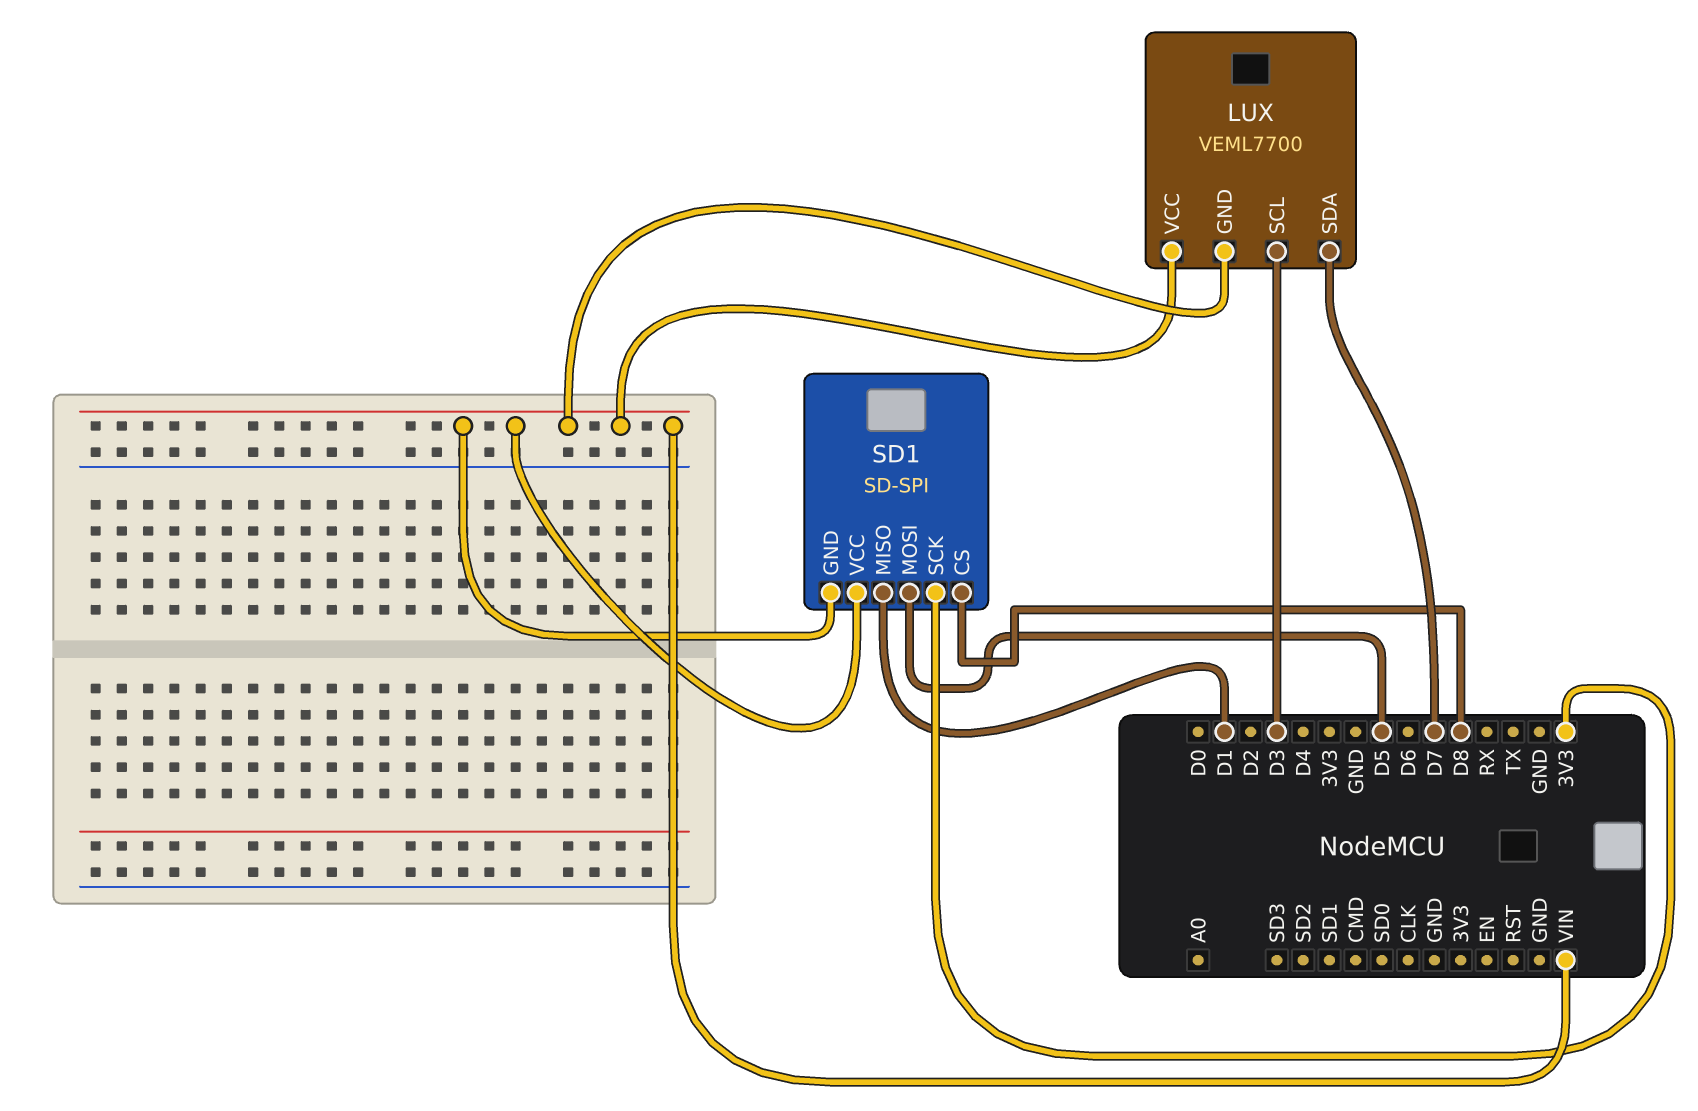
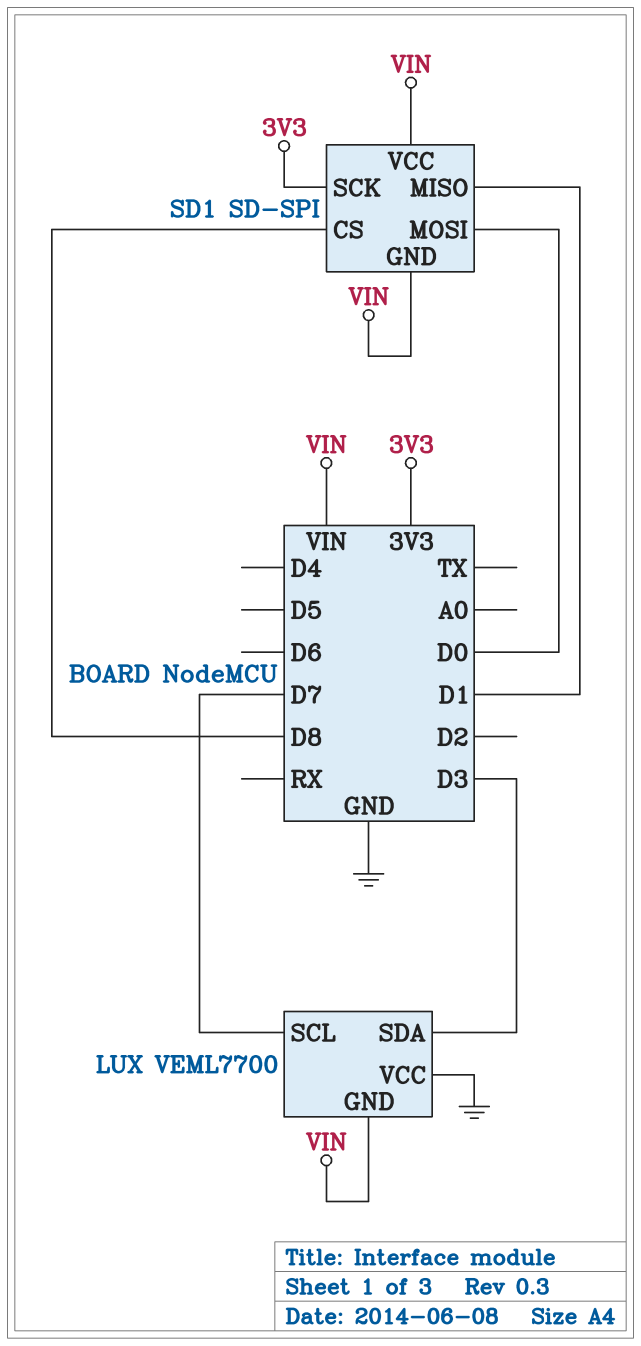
LUX pin SCL: D3 -> D7
LUX pin SDA: D7 -> D3
LUX pin VCC: VIN -> GND
SD1 pin MOSI: D5 -> D0

